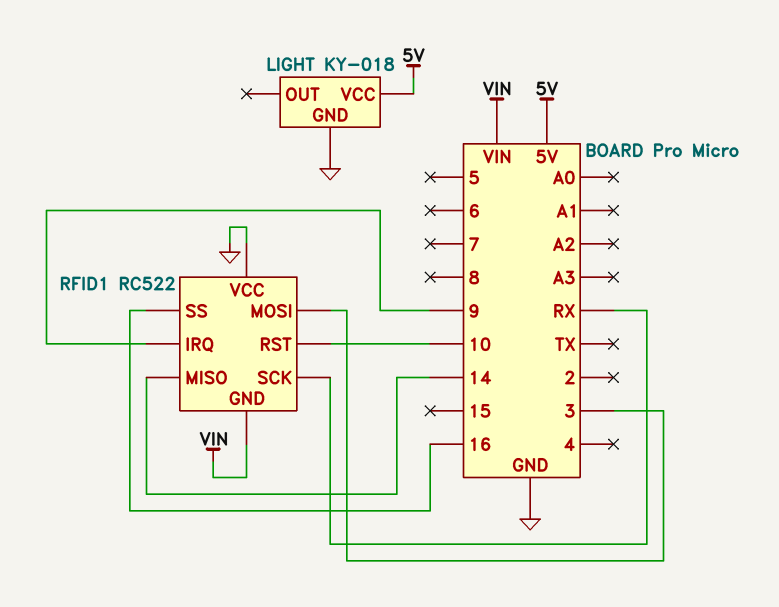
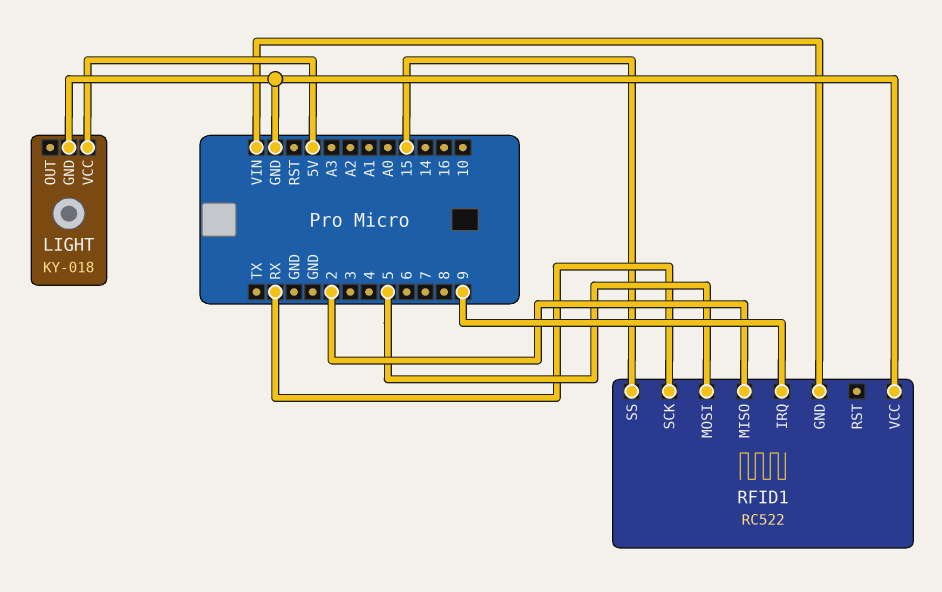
RFID1 pin MISO: 14 -> 2
RFID1 pin MOSI: 3 -> 5
RFID1 pin RST: 10 -> none
RFID1 pin SS: 16 -> 15

